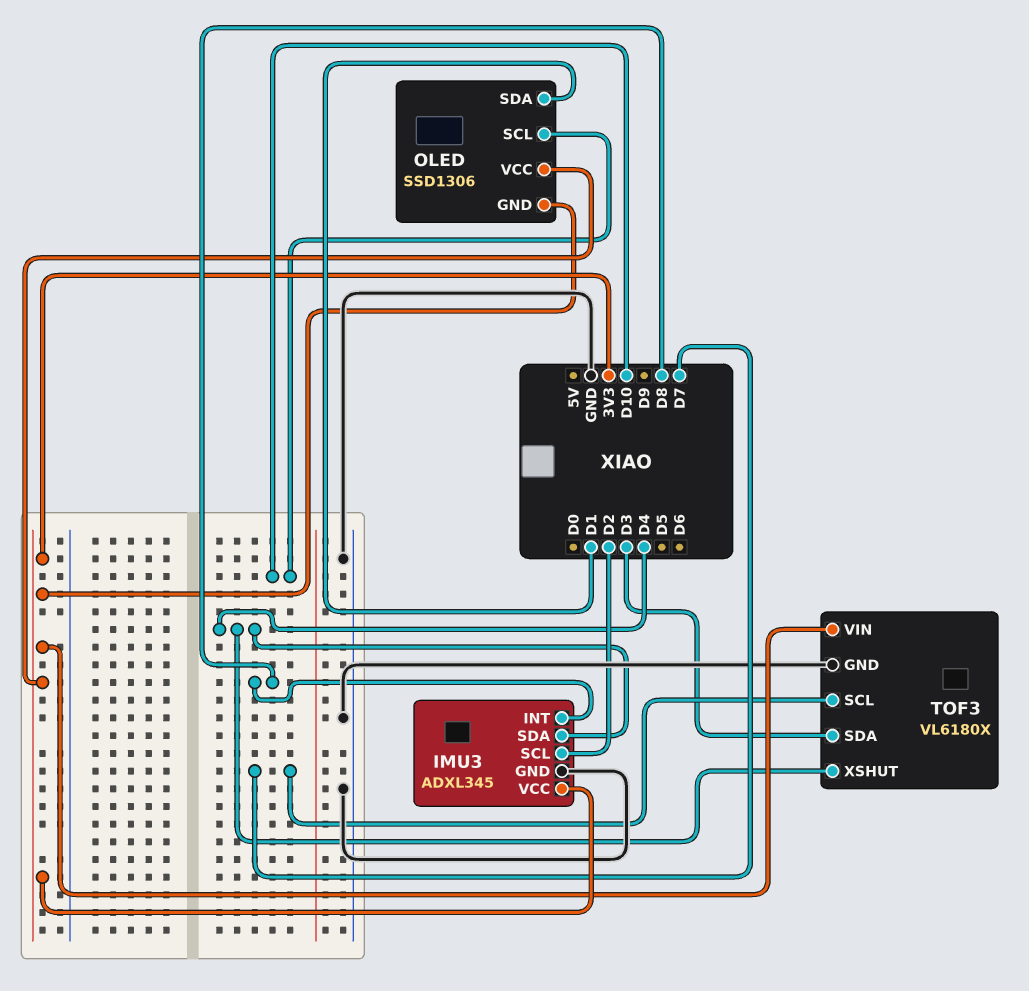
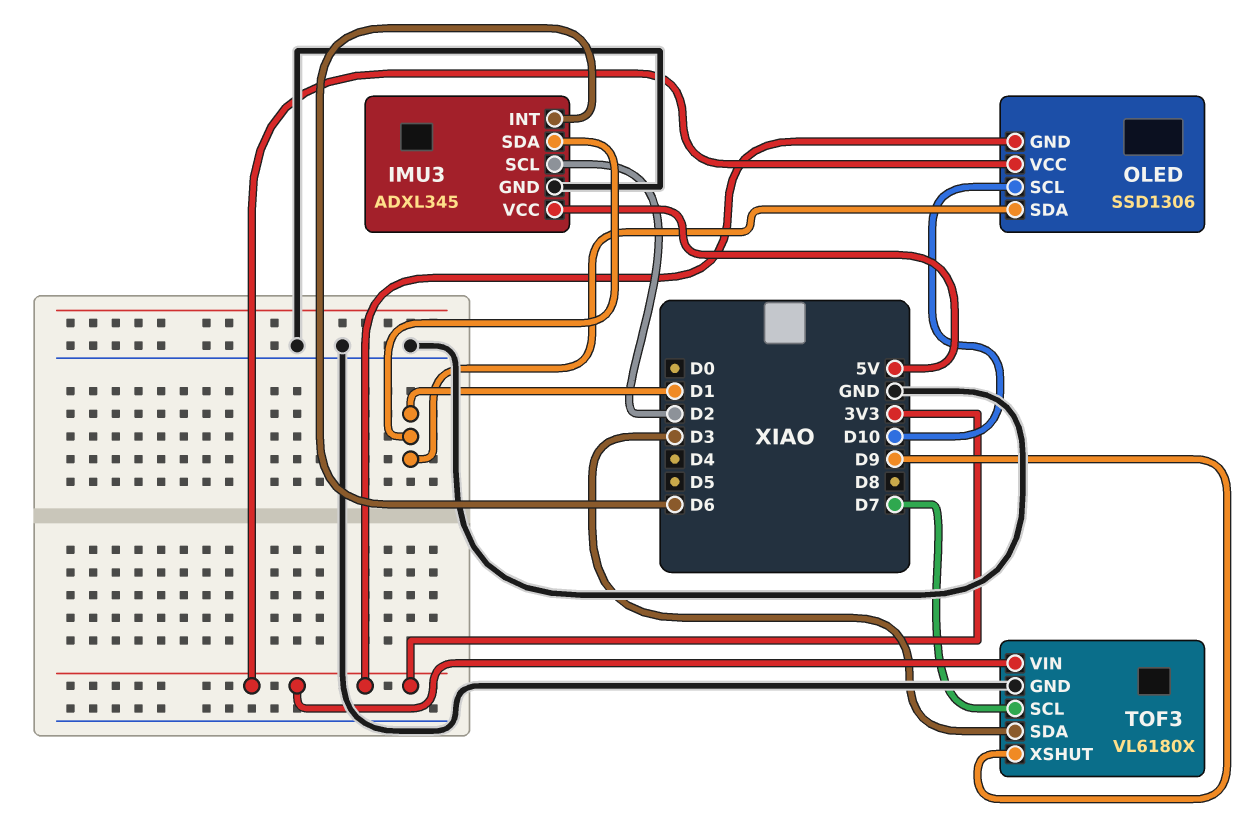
IMU3 pin INT: D8 -> D6
IMU3 pin SDA: D4 -> D1
IMU3 pin VCC: 3V3 -> 5V
TOF3 pin XSHUT: D4 -> D9

